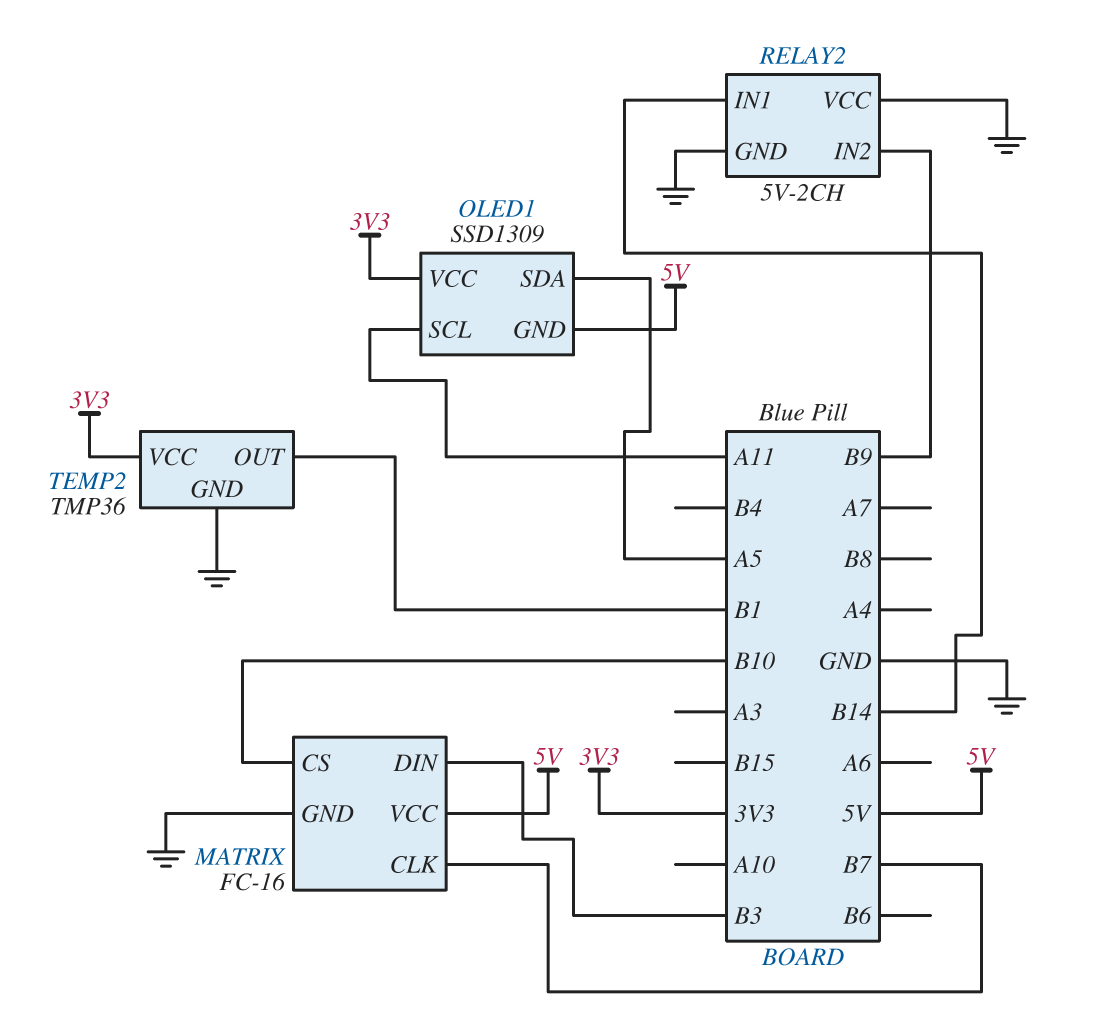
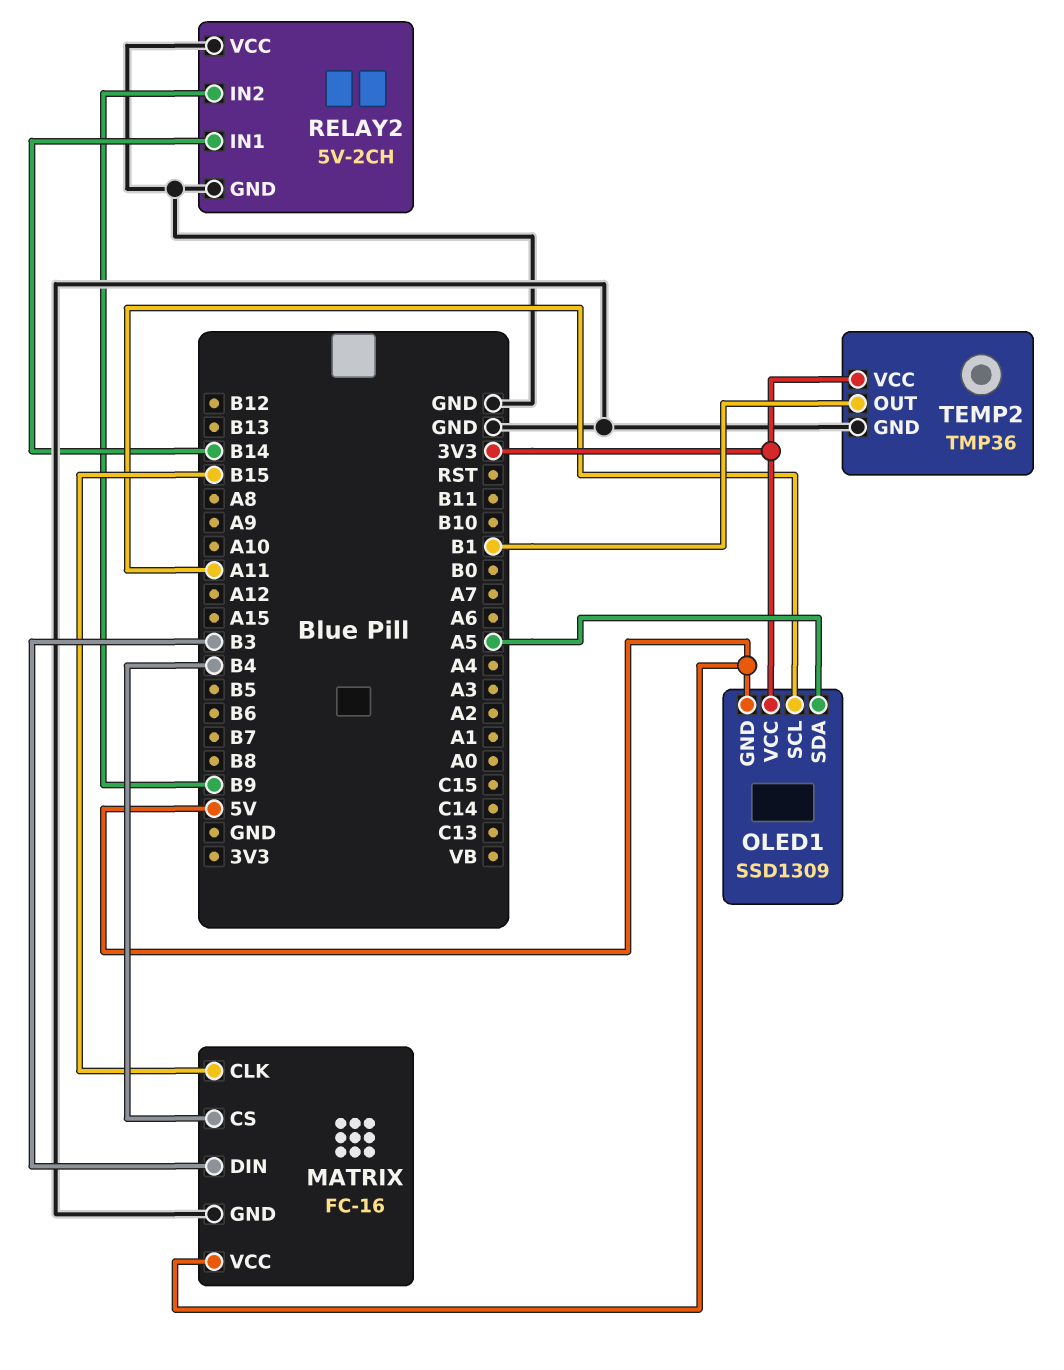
MATRIX pin CLK: B7 -> B15
MATRIX pin CS: B10 -> B4

